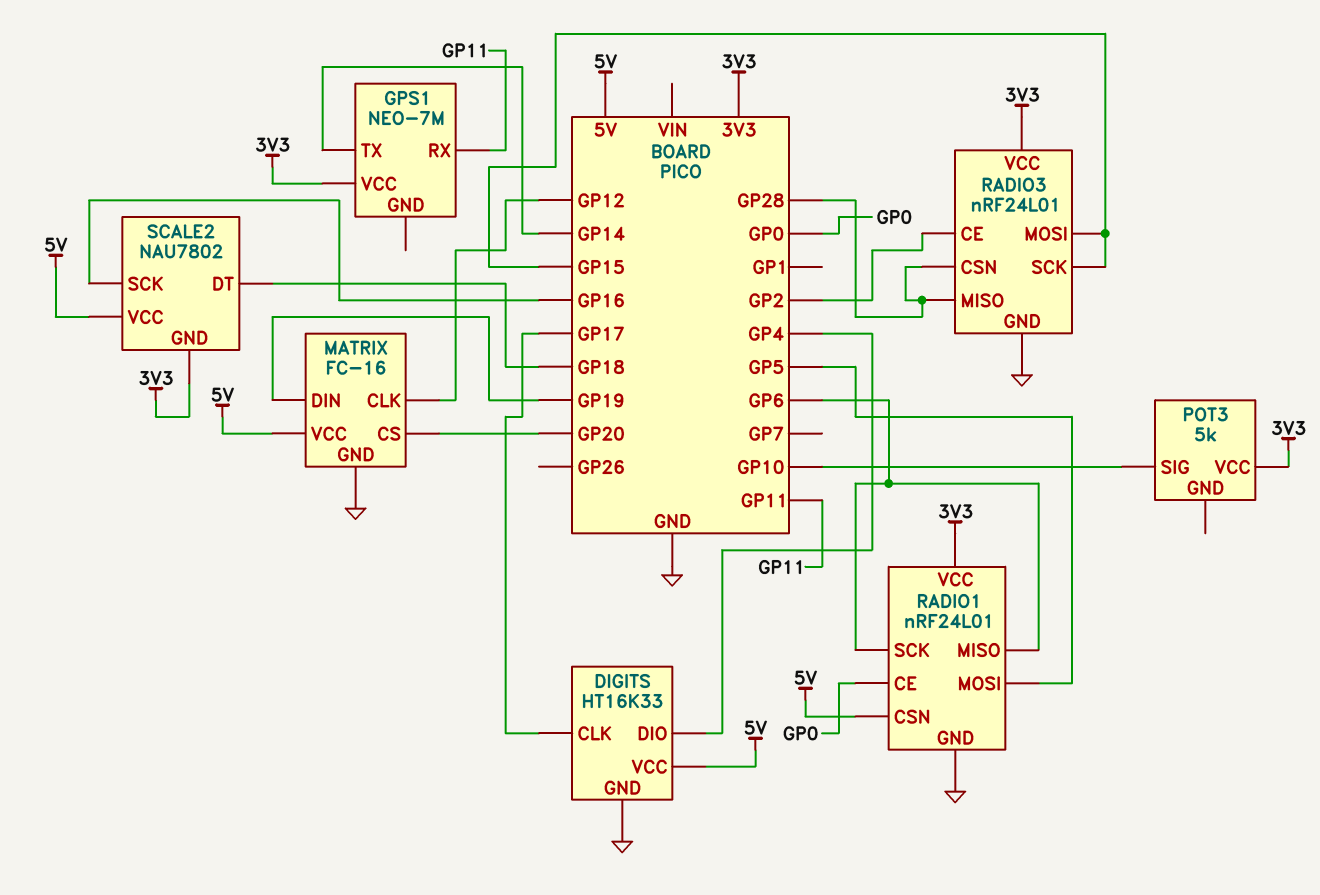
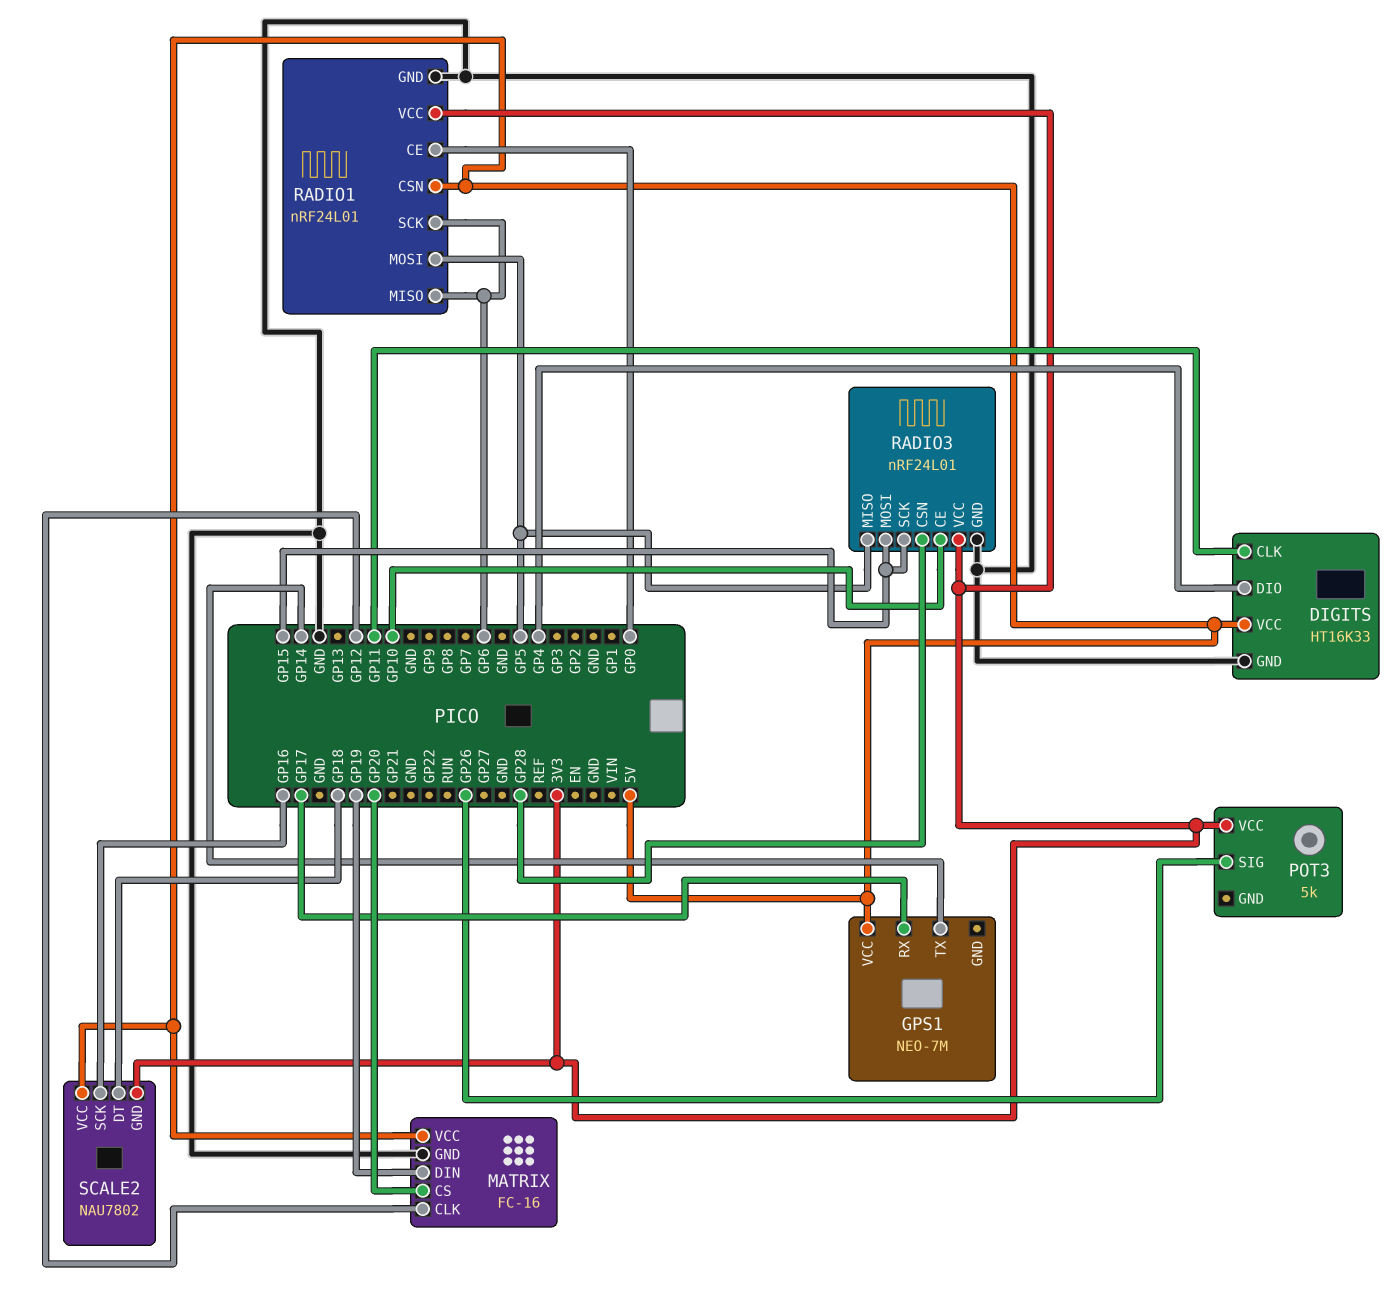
DIGITS pin CLK: GP17 -> GP11
GPS1 pin RX: GP11 -> GP17
GPS1 pin VCC: 3V3 -> 5V
POT3 pin SIG: GP10 -> GP26
RADIO3 pin CE: GP2 -> GP10
RADIO3 pin MISO: GP28 -> GP5

